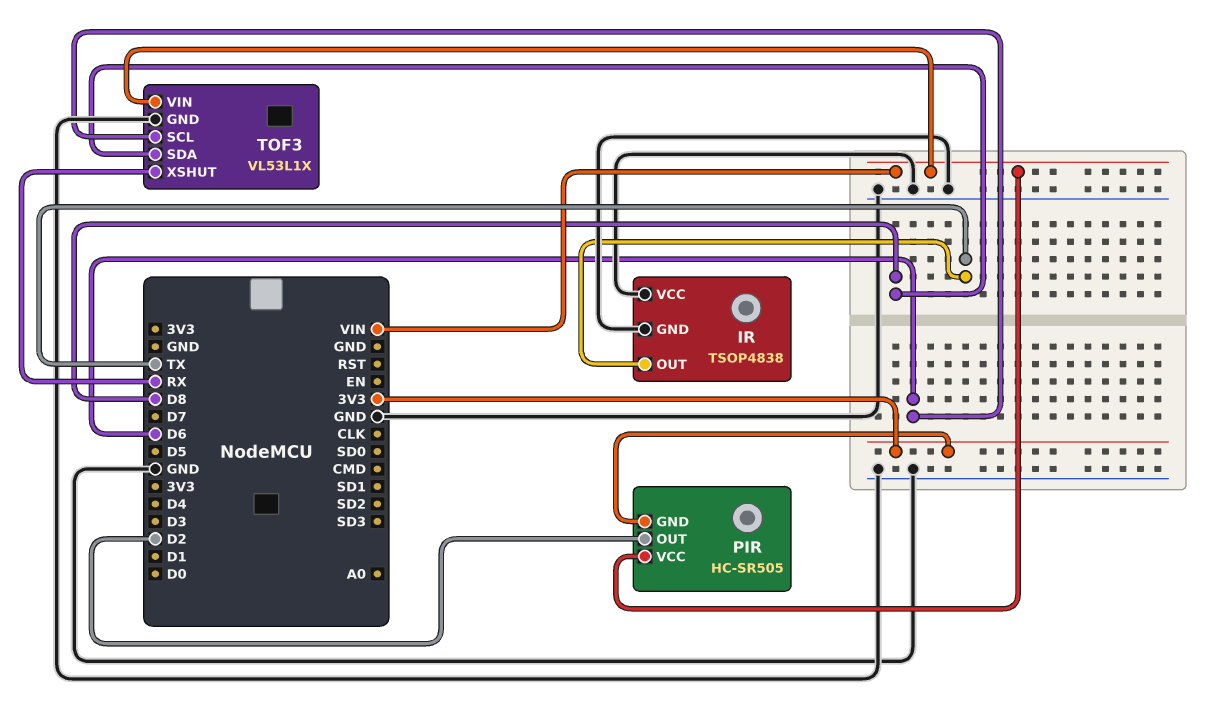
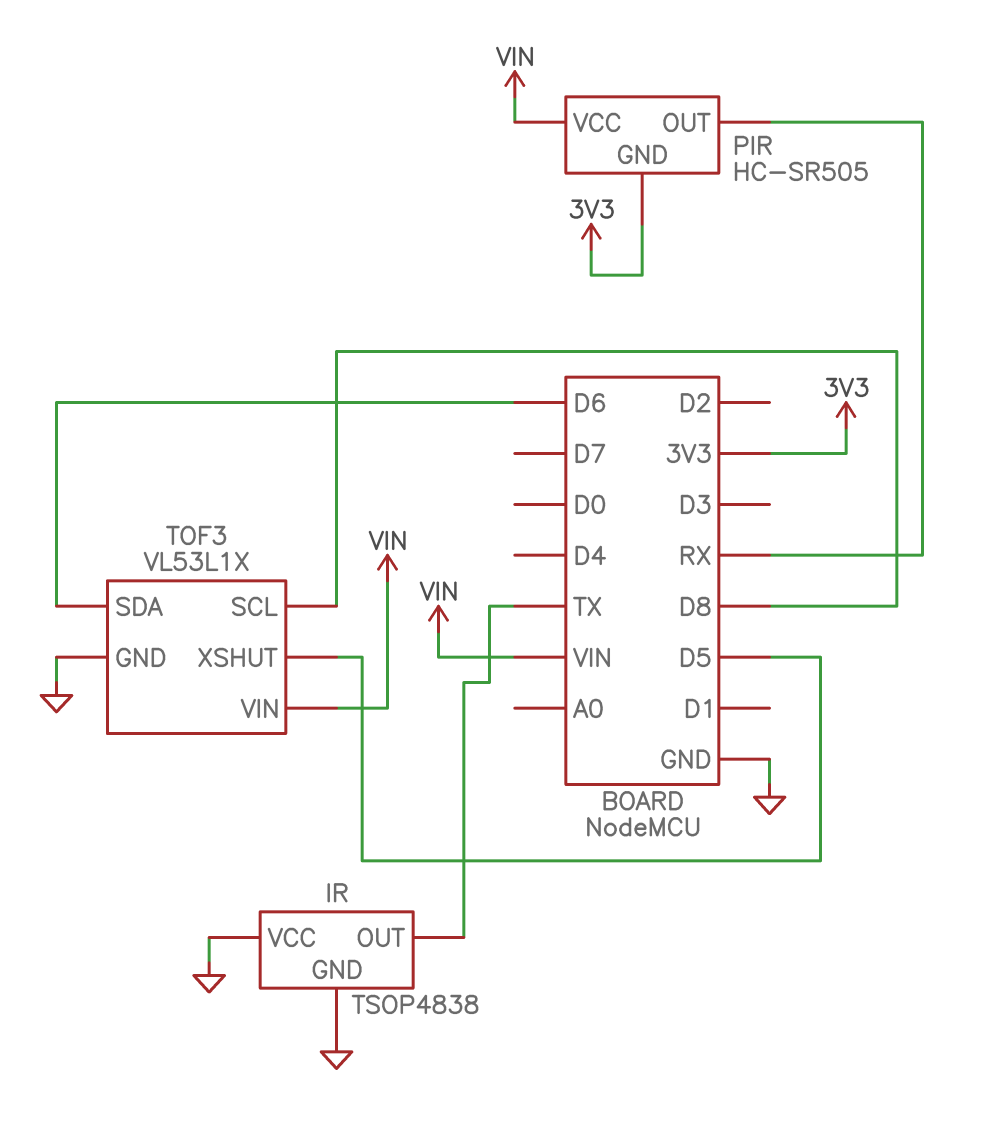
PIR pin OUT: D2 -> RX
TOF3 pin SCL: D6 -> D8
TOF3 pin SDA: D8 -> D6
TOF3 pin XSHUT: RX -> D5

